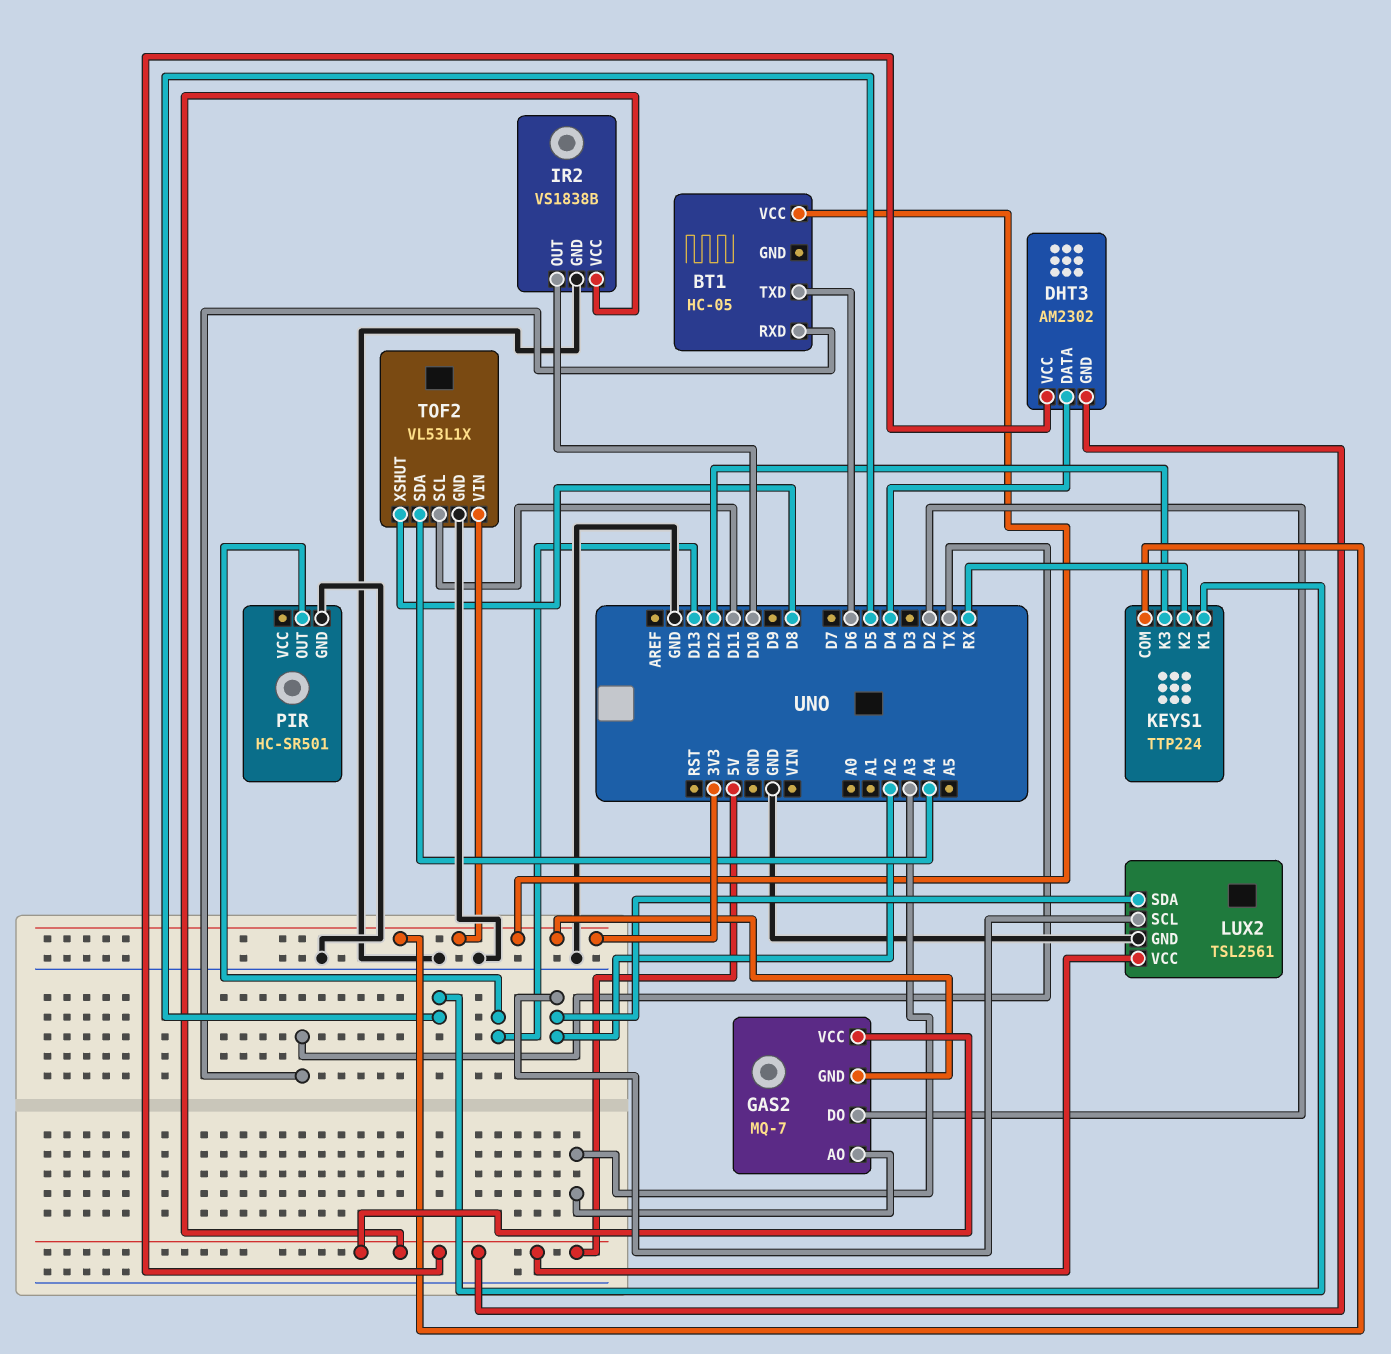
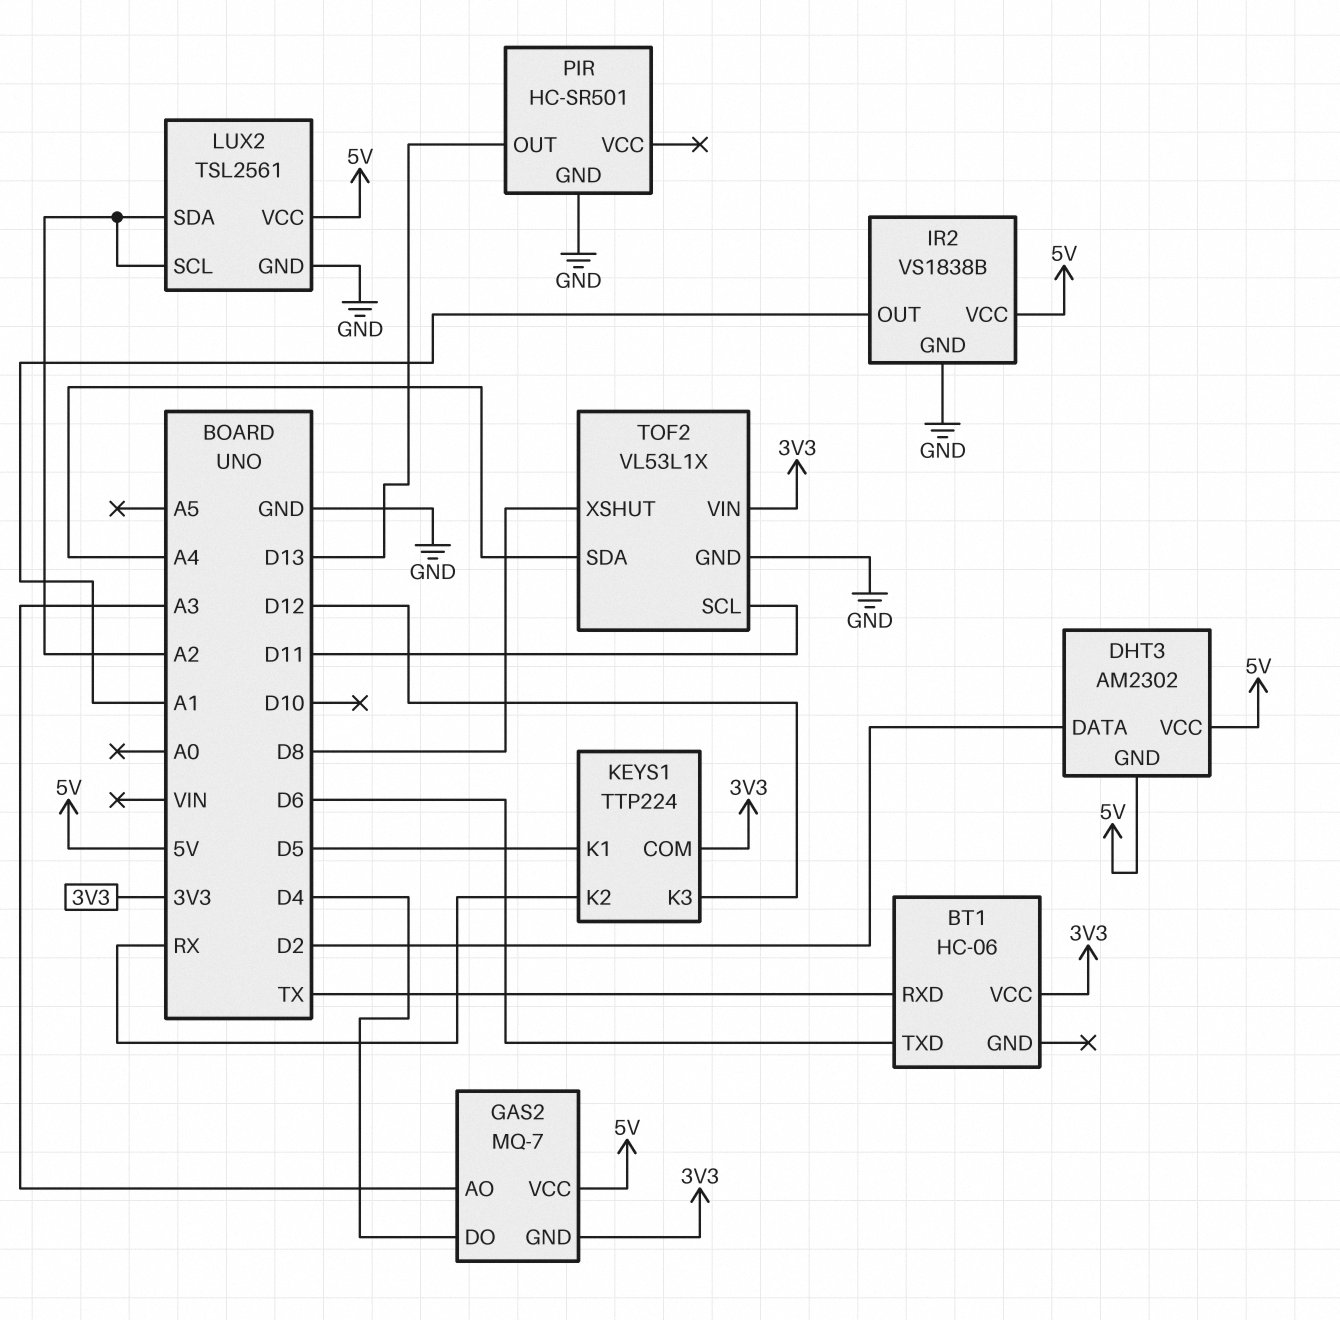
BT1: HC-05 -> HC-06
DHT3 pin DATA: D4 -> D2
GAS2 pin DO: D2 -> D4
IR2 pin OUT: D10 -> A1

